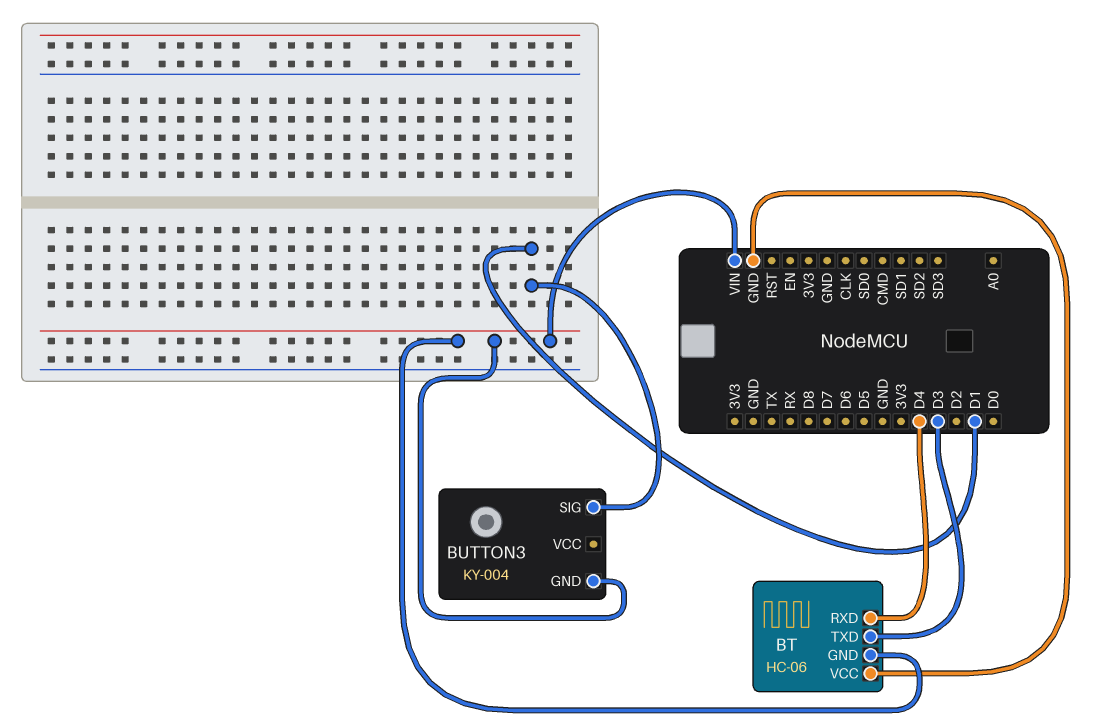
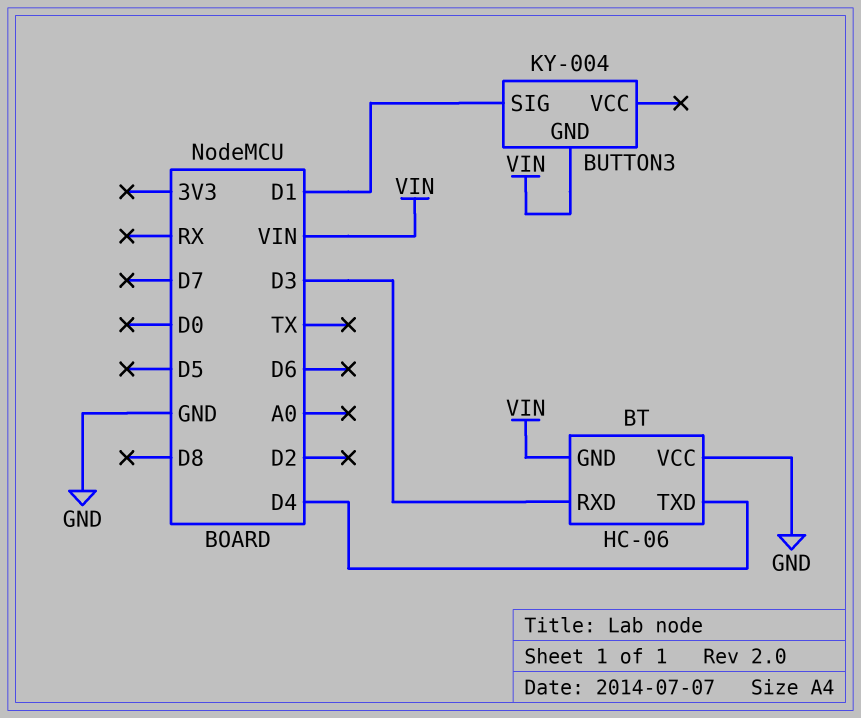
BT pin RXD: D4 -> D3
BT pin TXD: D3 -> D4

